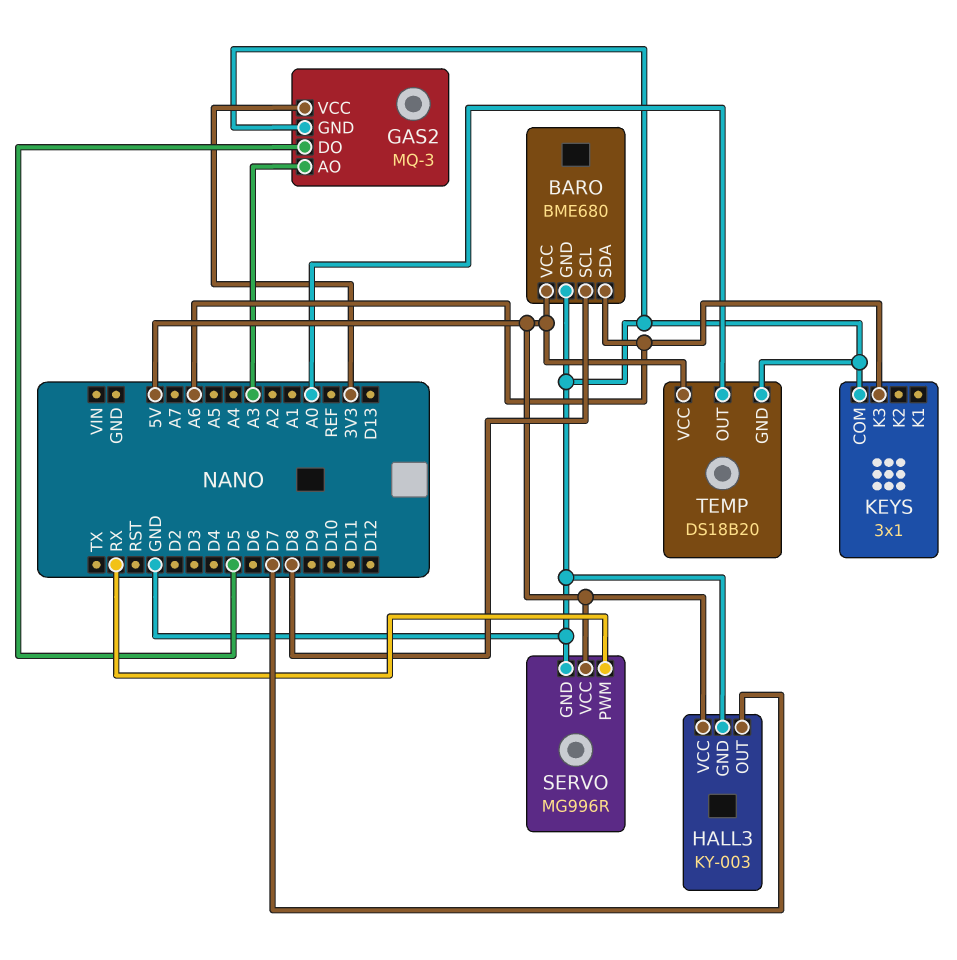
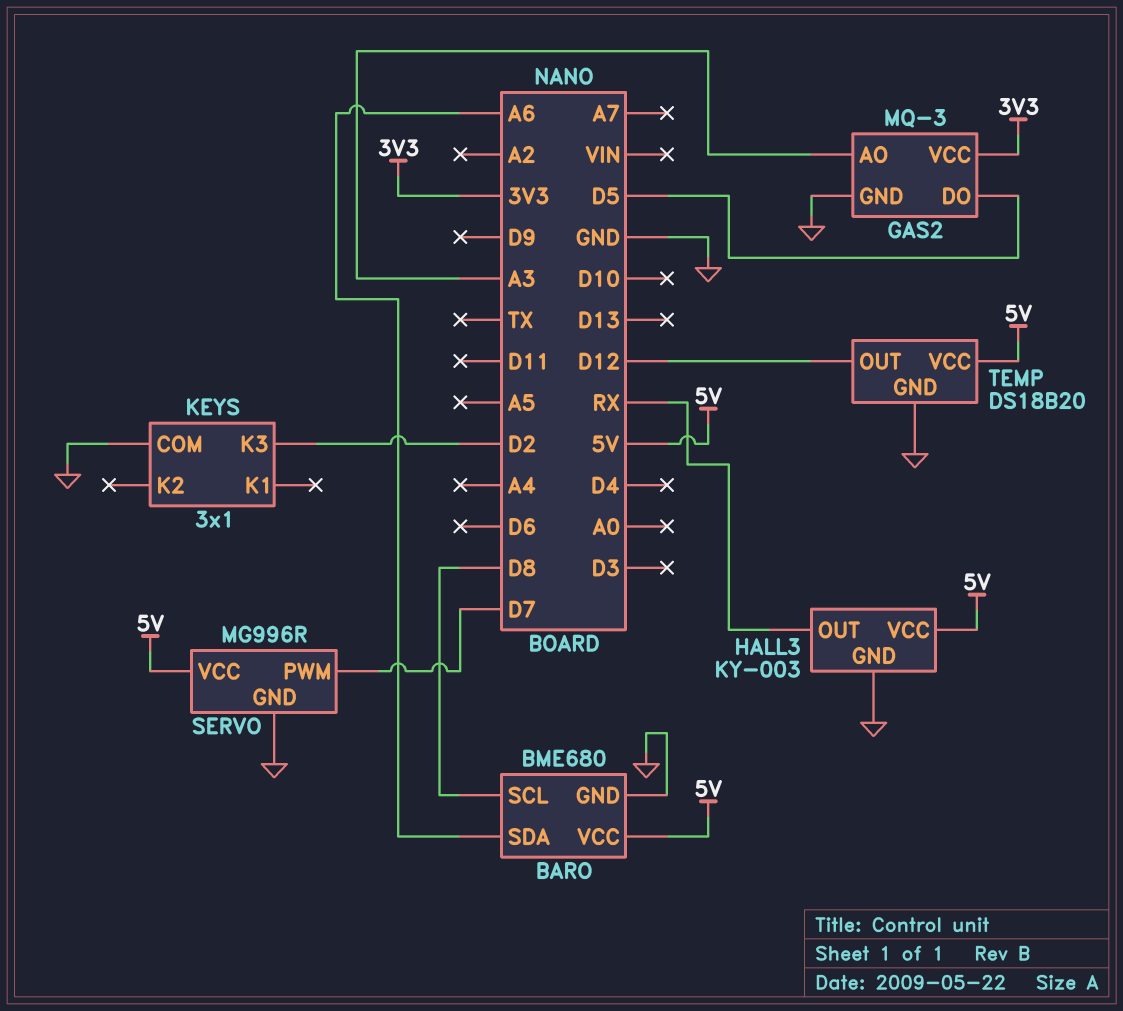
HALL3 pin OUT: D7 -> RX
KEYS pin K3: A6 -> D2
SERVO pin PWM: RX -> D7
TEMP pin OUT: A0 -> D12

